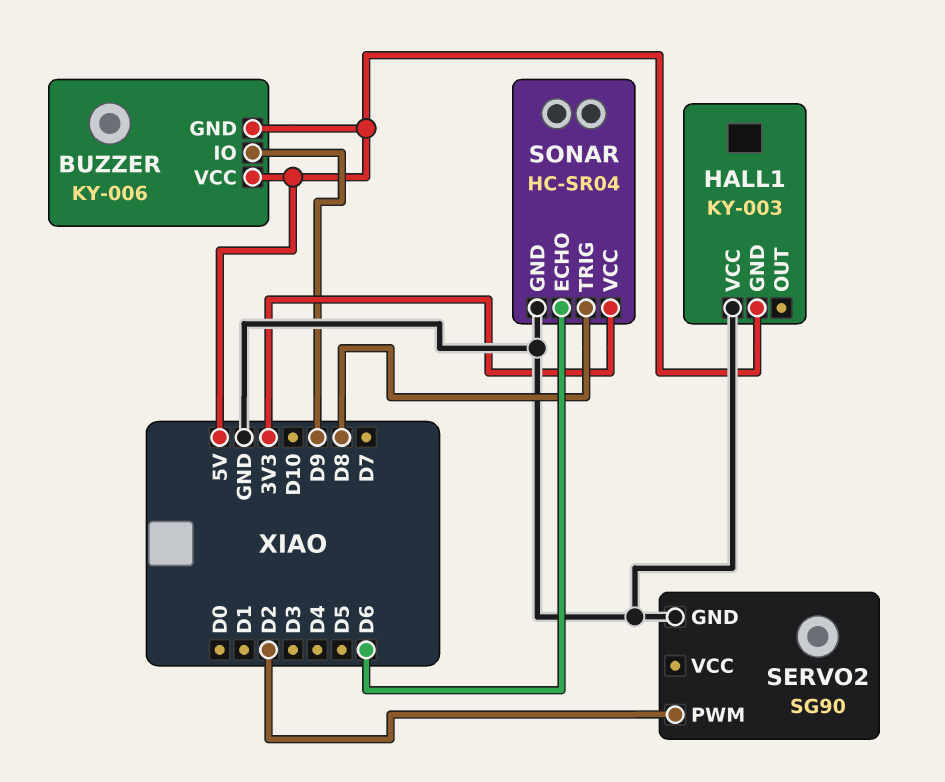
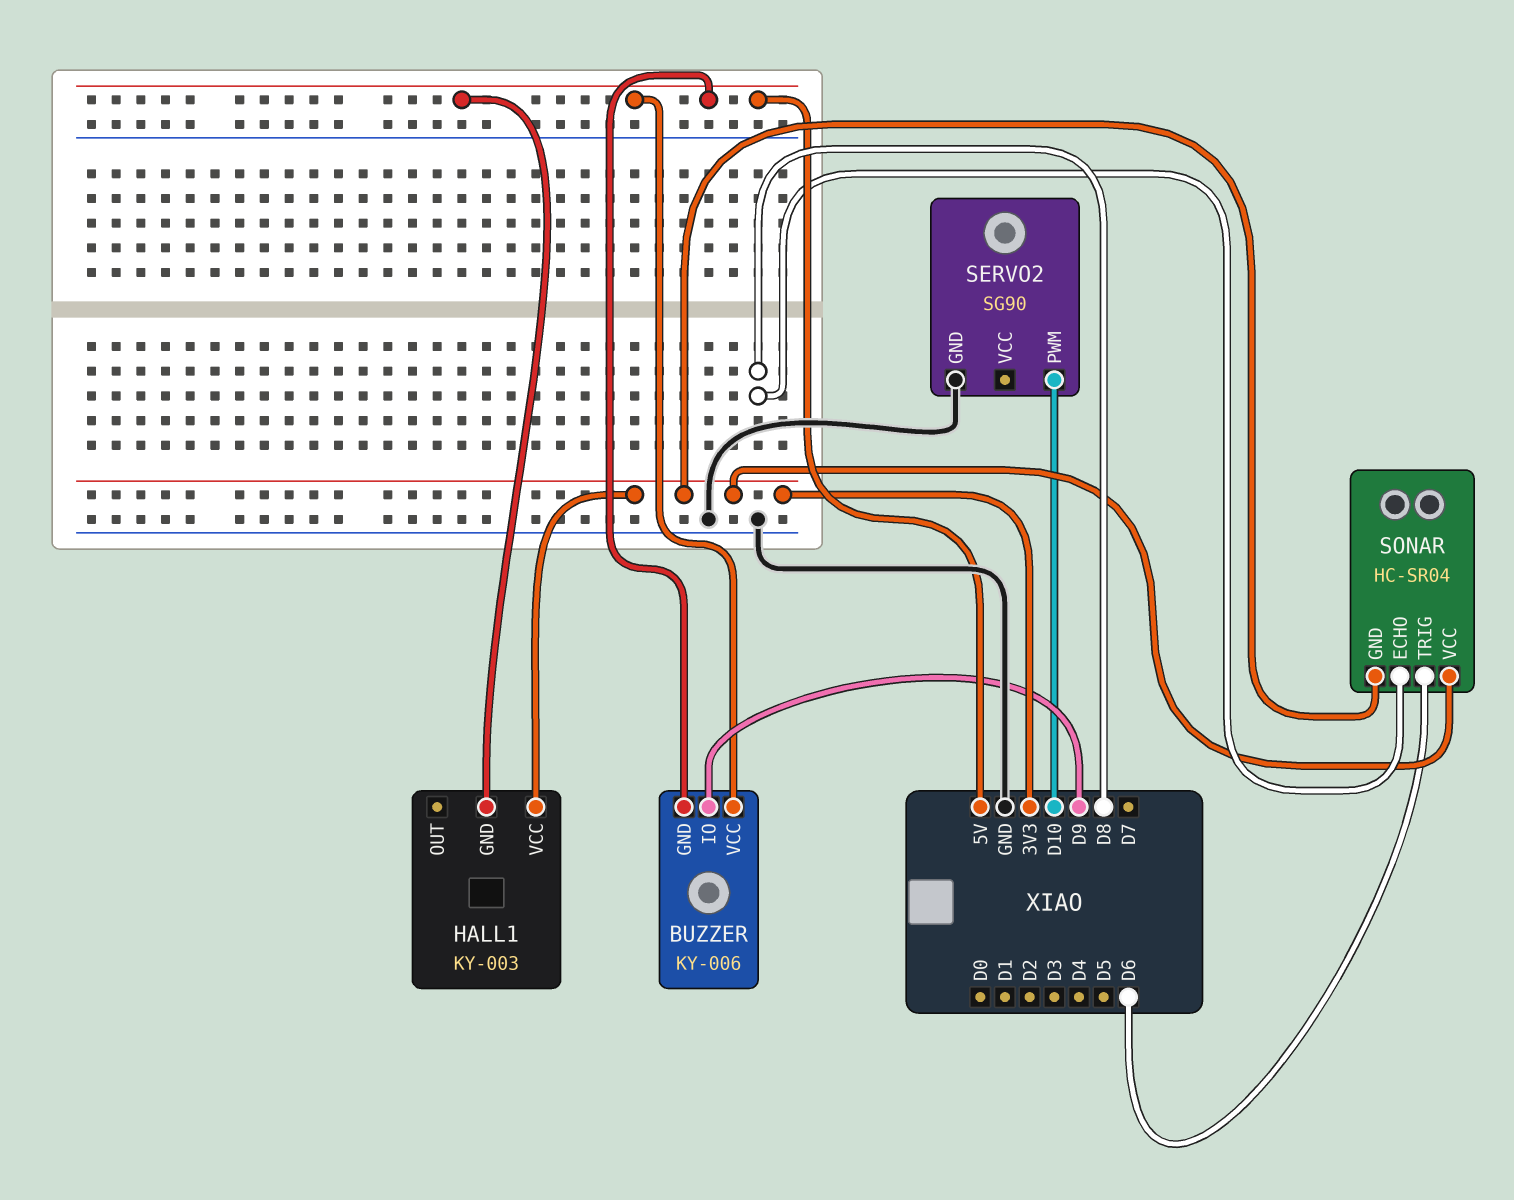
HALL1 pin VCC: GND -> 3V3
SERVO2 pin PWM: D2 -> D10
SONAR pin ECHO: D6 -> D8
SONAR pin GND: GND -> 3V3
SONAR pin TRIG: D8 -> D6

